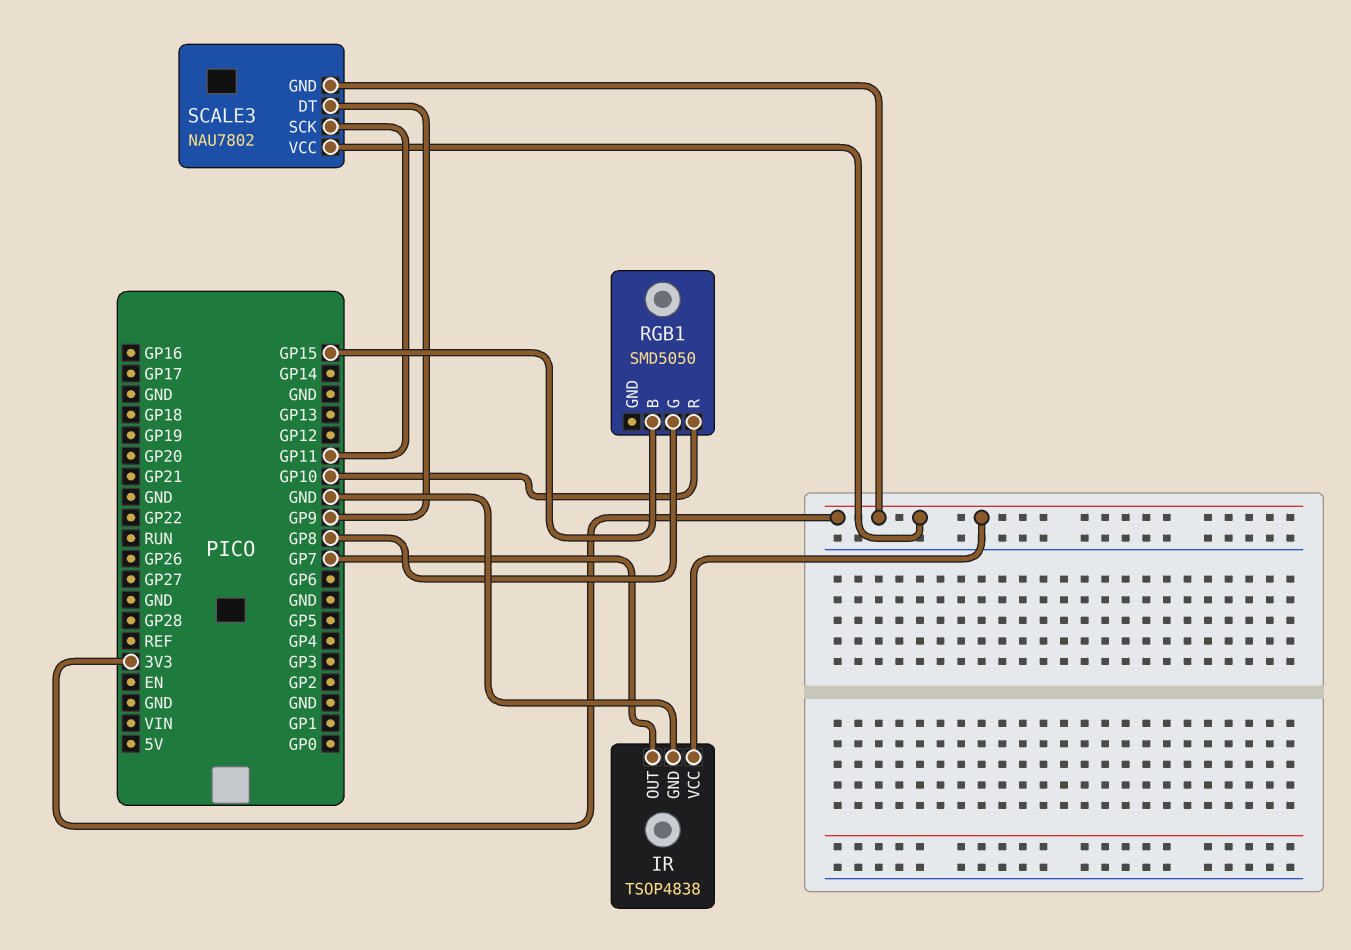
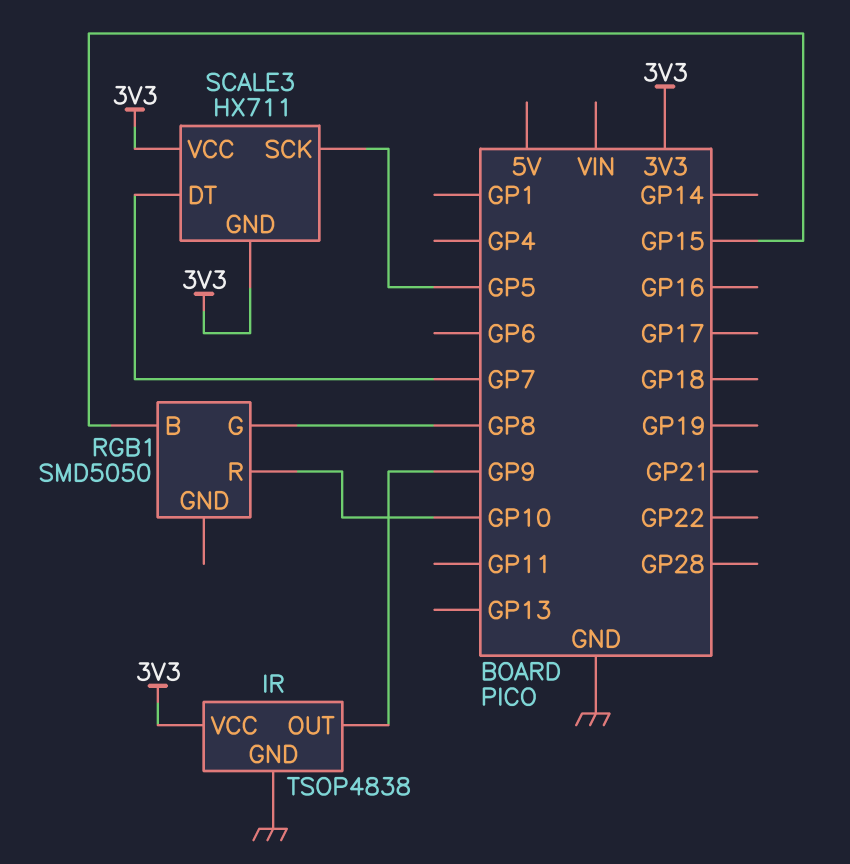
IR pin OUT: GP7 -> GP9
SCALE3: NAU7802 -> HX711
SCALE3 pin DT: GP9 -> GP7
SCALE3 pin SCK: GP11 -> GP5

